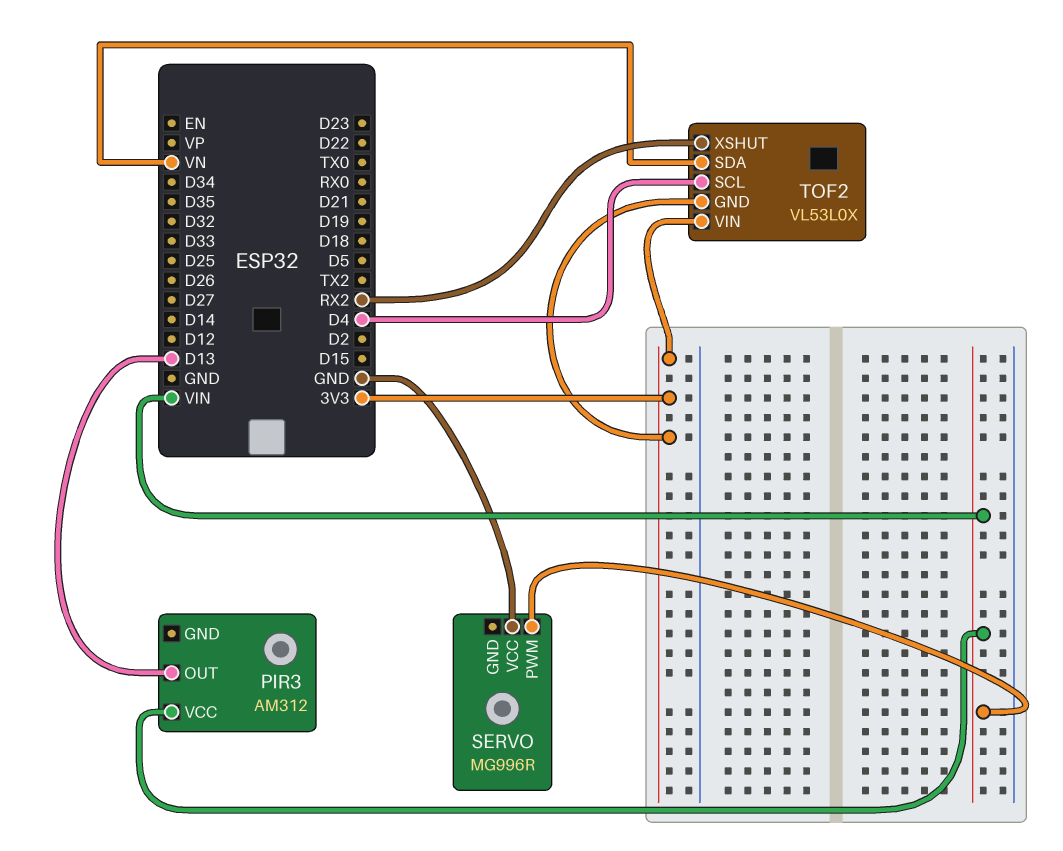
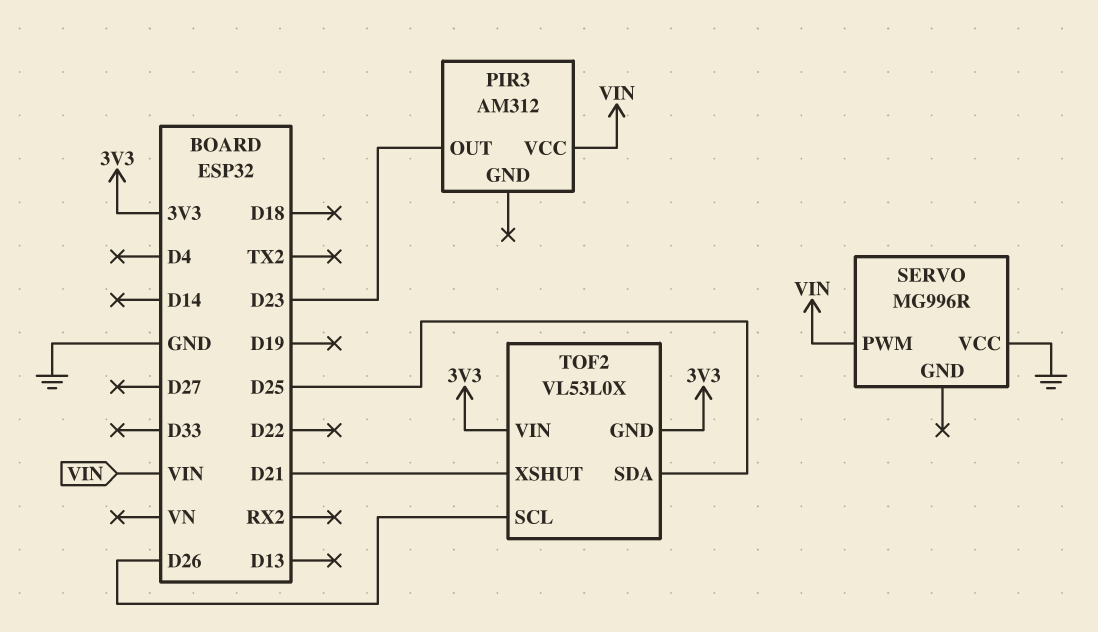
PIR3 pin OUT: D13 -> D23
TOF2 pin SCL: D4 -> D26
TOF2 pin SDA: VN -> D25
TOF2 pin XSHUT: RX2 -> D21

